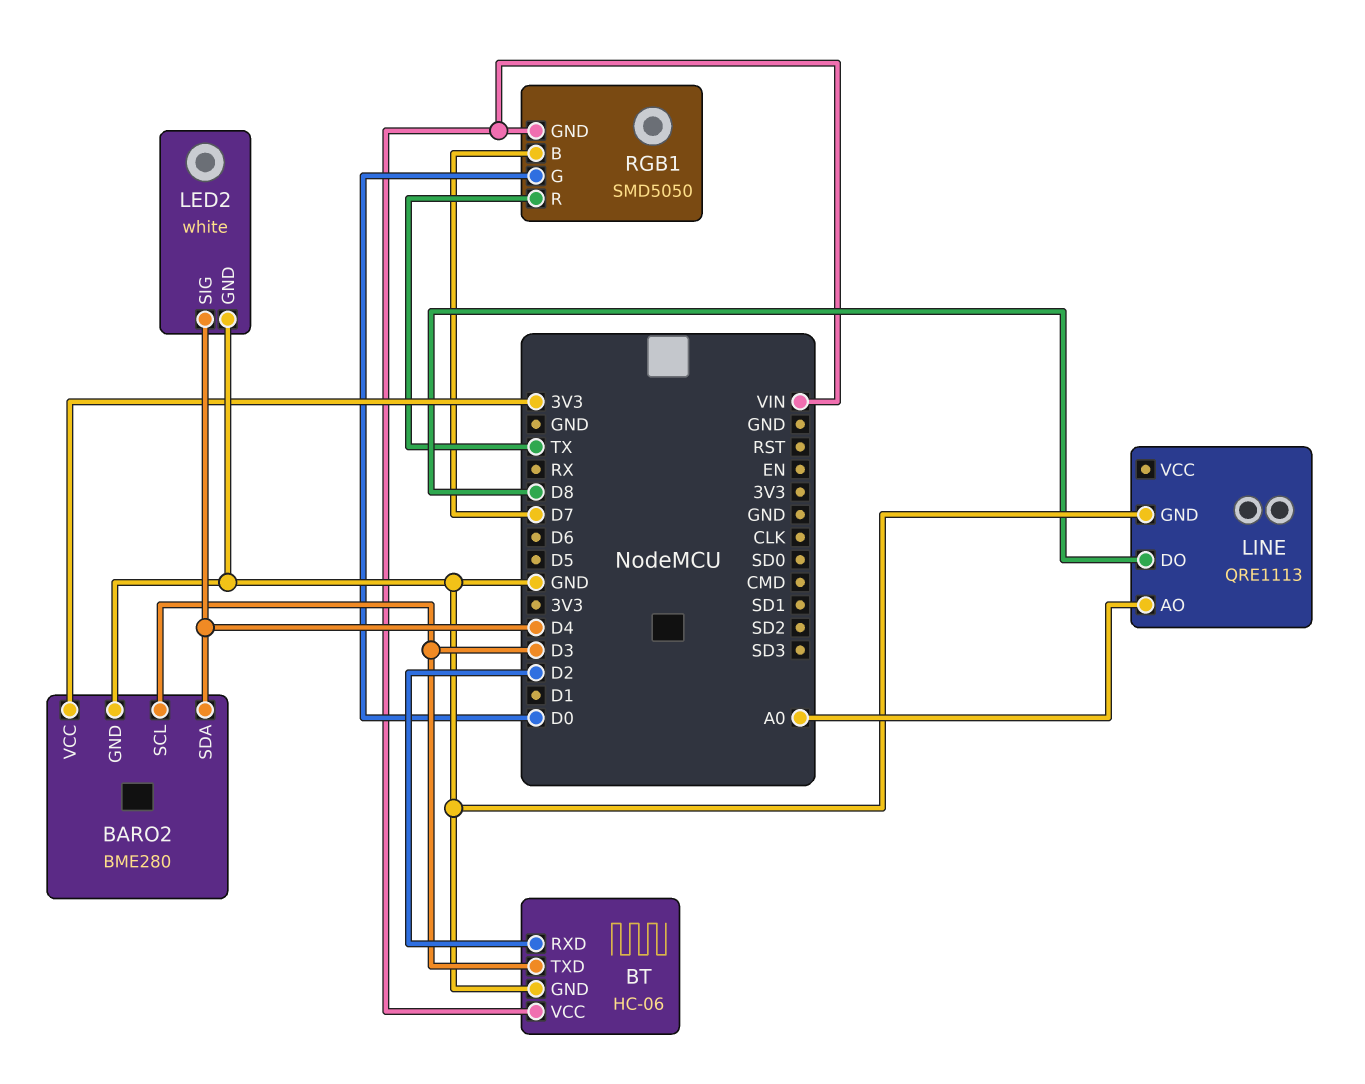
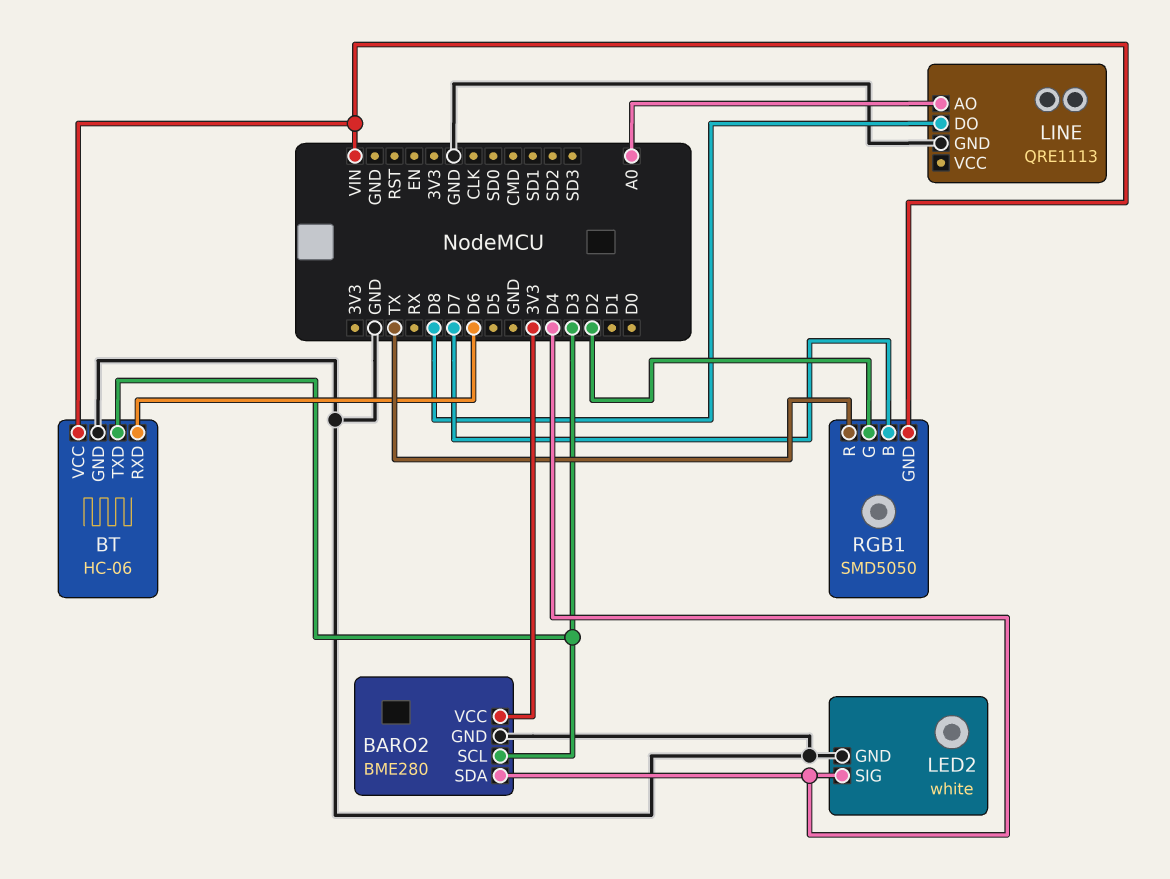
BT pin RXD: D2 -> D6
RGB1 pin G: D0 -> D2

